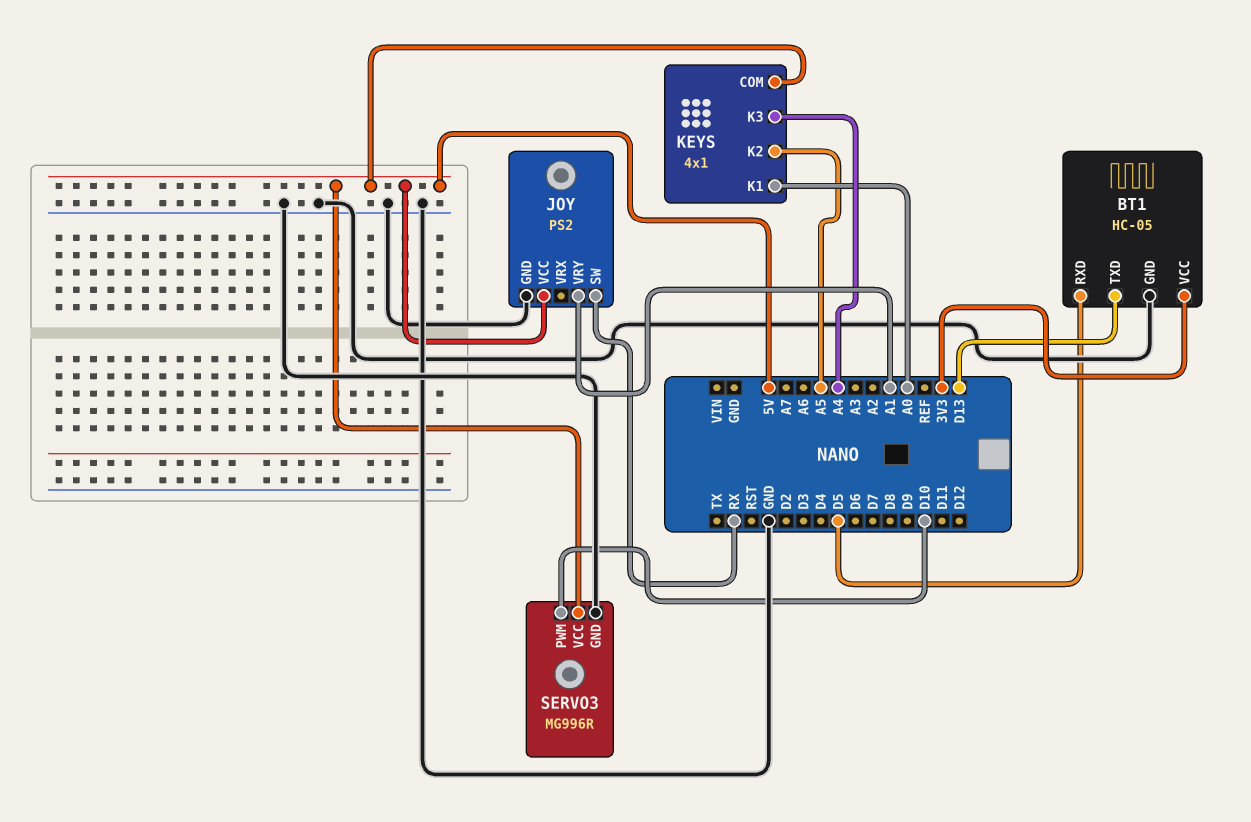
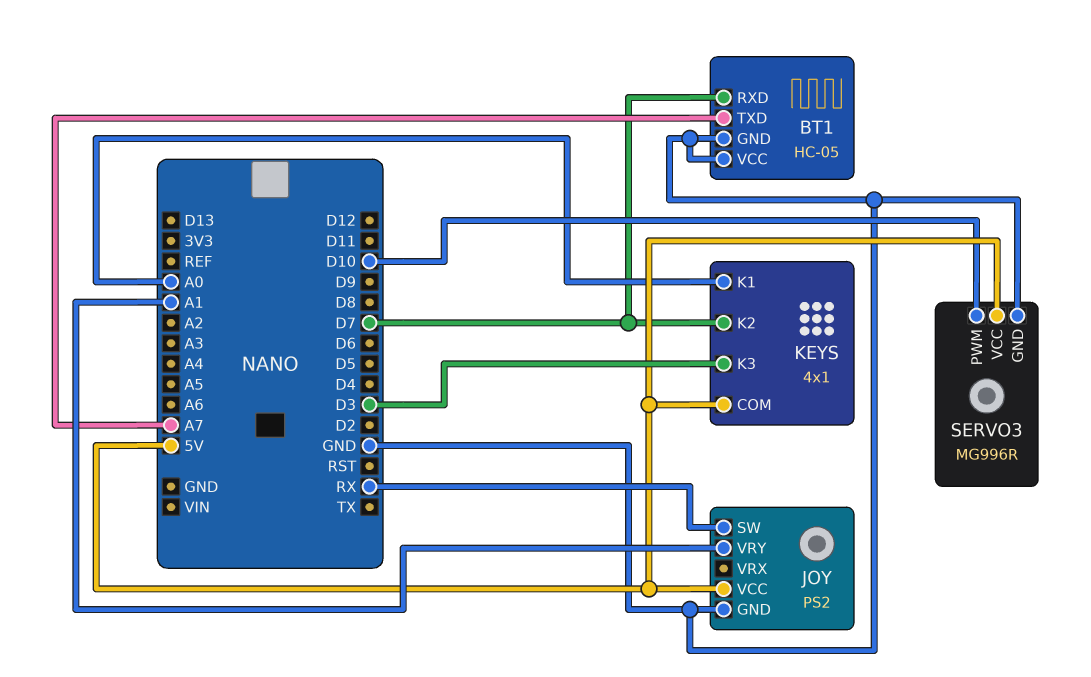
BT1 pin RXD: D5 -> D7
BT1 pin TXD: D13 -> A7
BT1 pin VCC: 3V3 -> GND
KEYS pin K2: A5 -> D7
KEYS pin K3: A4 -> D3

